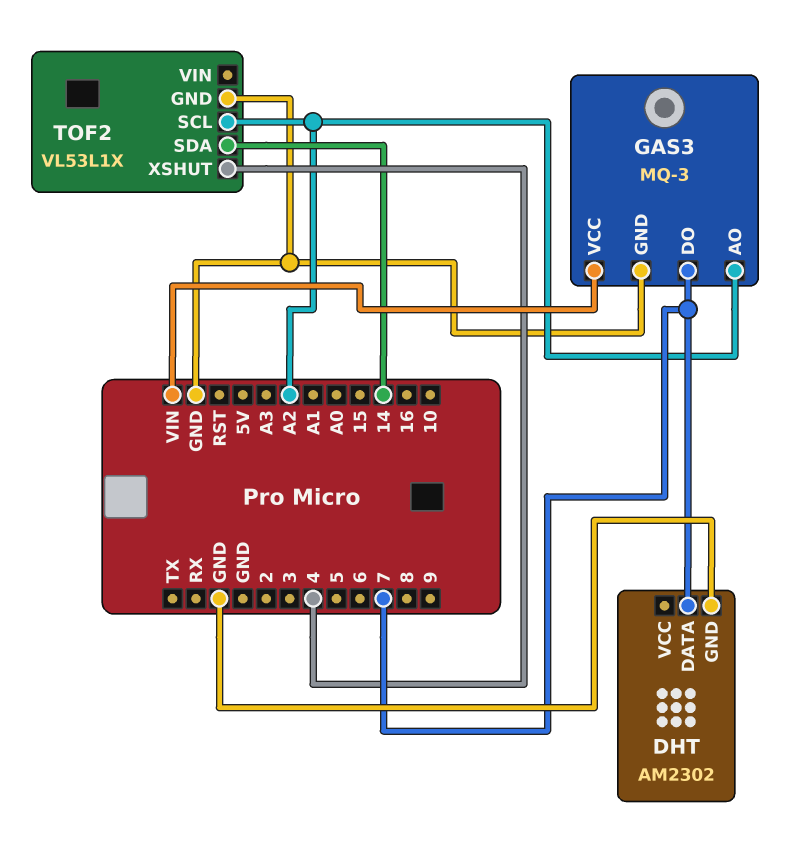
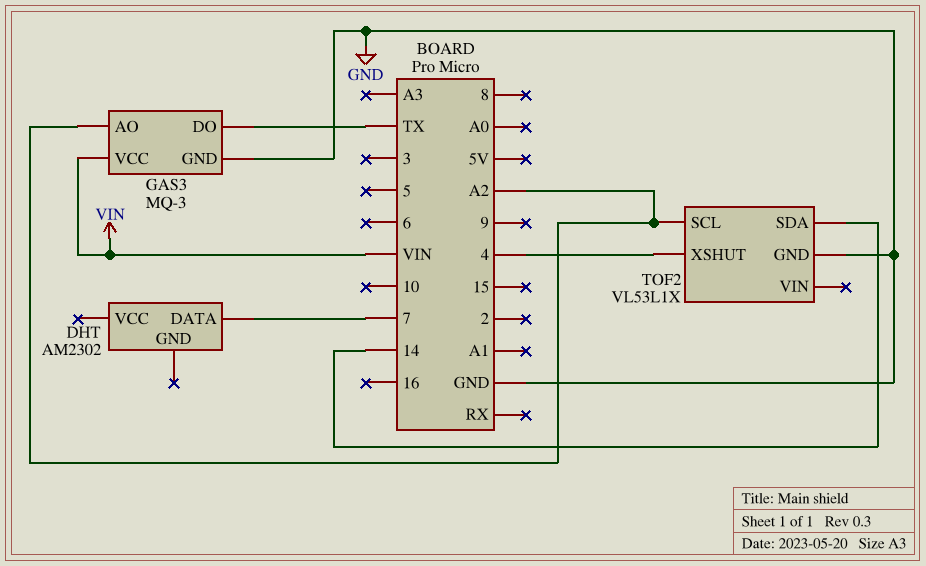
DHT pin GND: GND -> none
GAS3 pin DO: 7 -> TX

